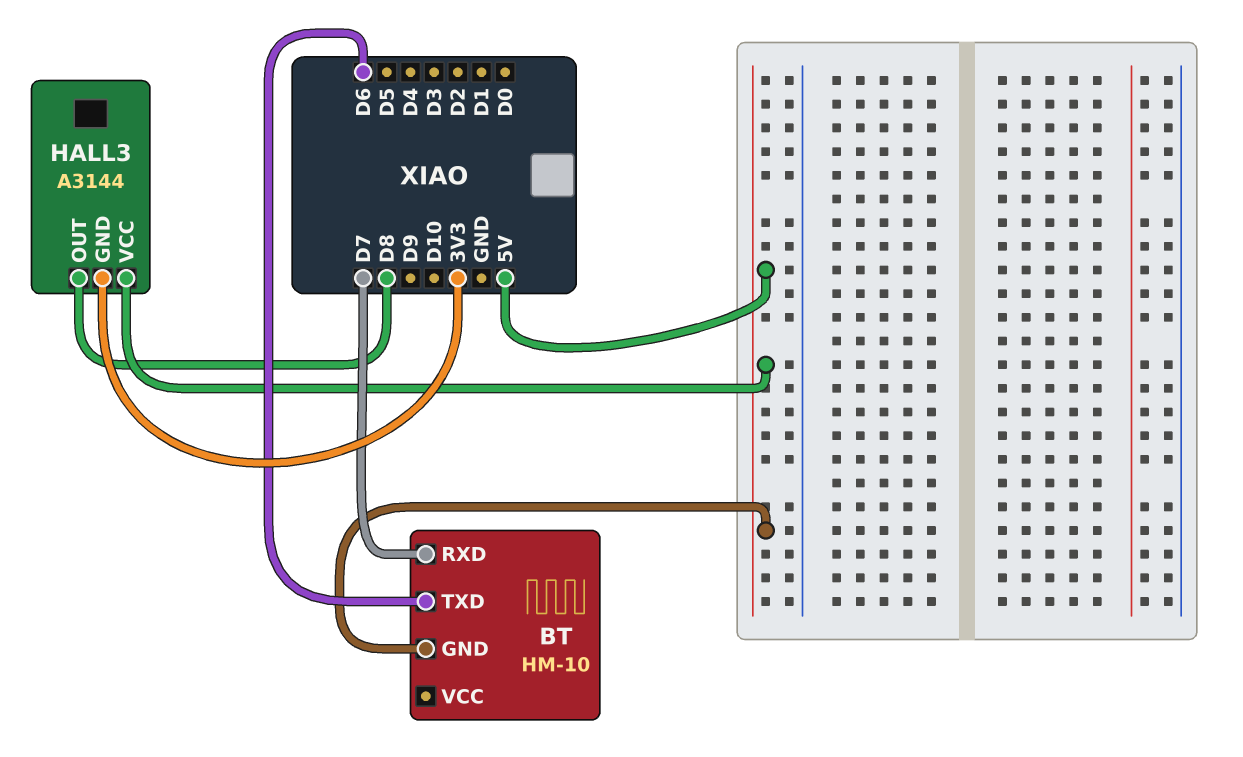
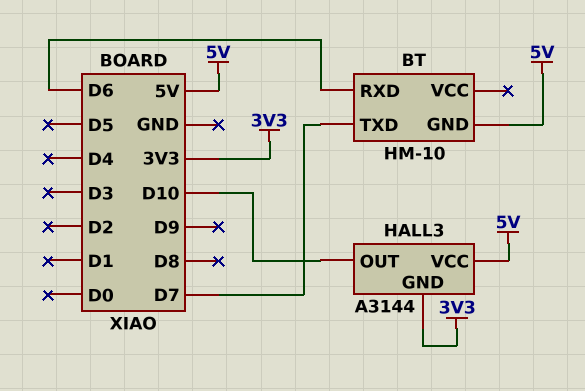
BT pin RXD: D7 -> D6
BT pin TXD: D6 -> D7
HALL3 pin OUT: D8 -> D10

